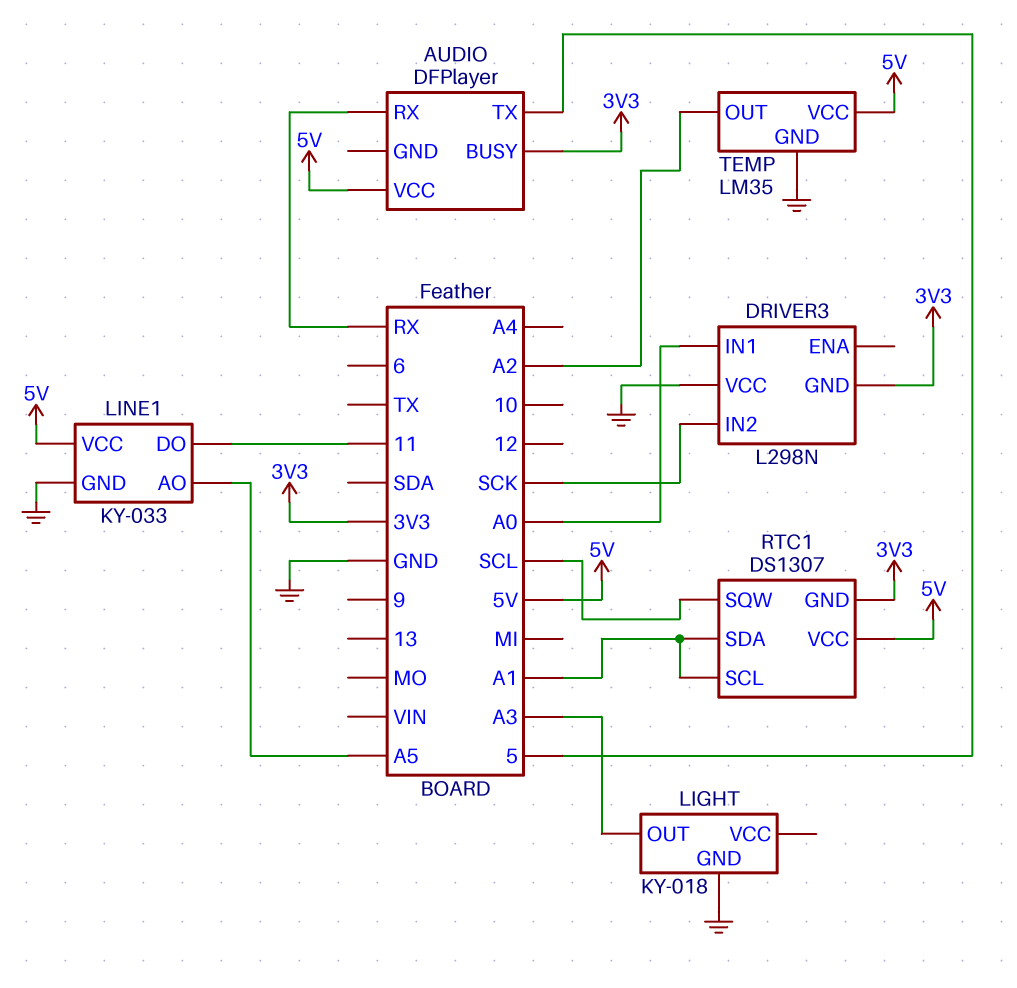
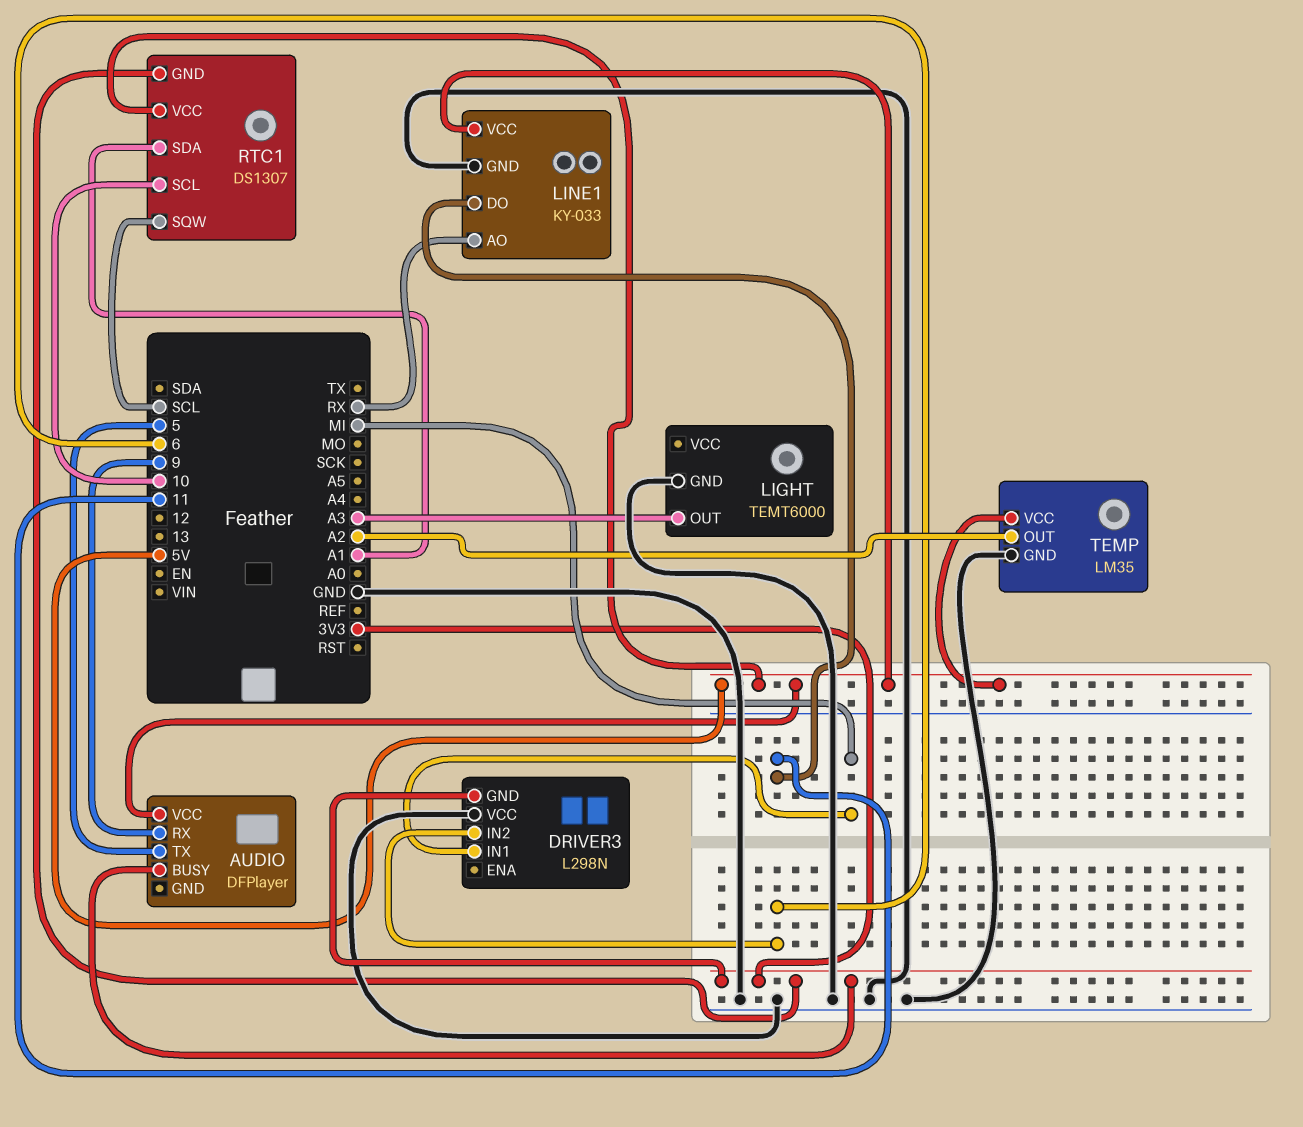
AUDIO pin RX: RX -> 9
DRIVER3 pin IN1: A0 -> MI
DRIVER3 pin IN2: SCK -> 6
LIGHT: KY-018 -> TEMT6000
LINE1 pin AO: A5 -> RX
RTC1 pin SCL: A1 -> 10

